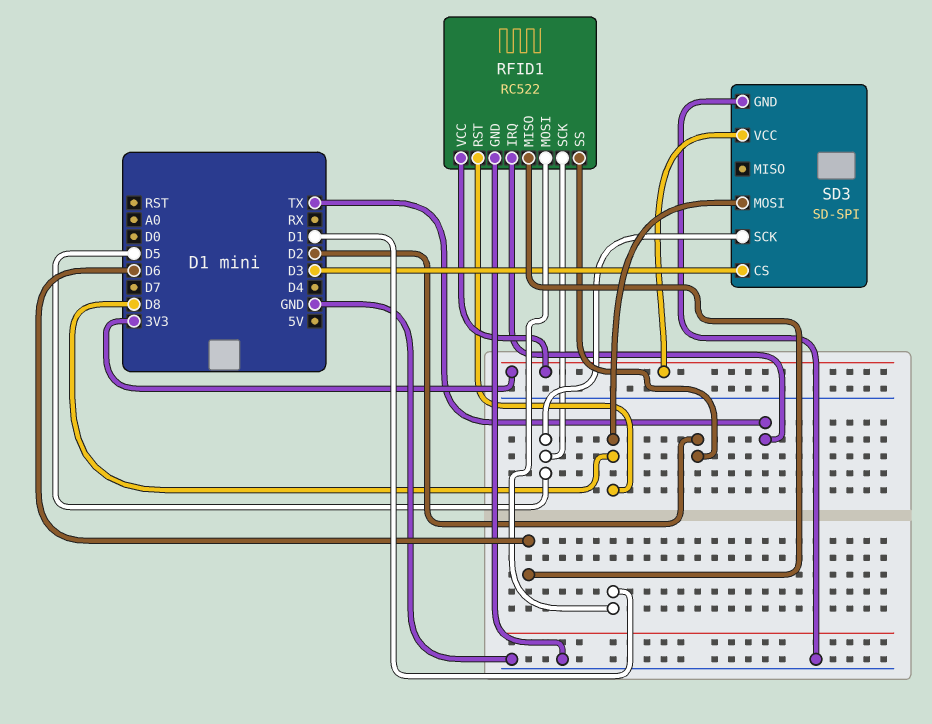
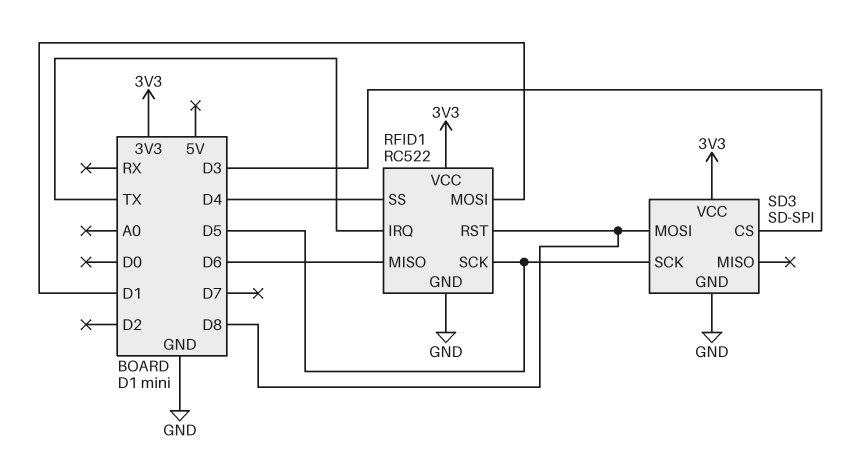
RFID1 pin SS: D2 -> D4

